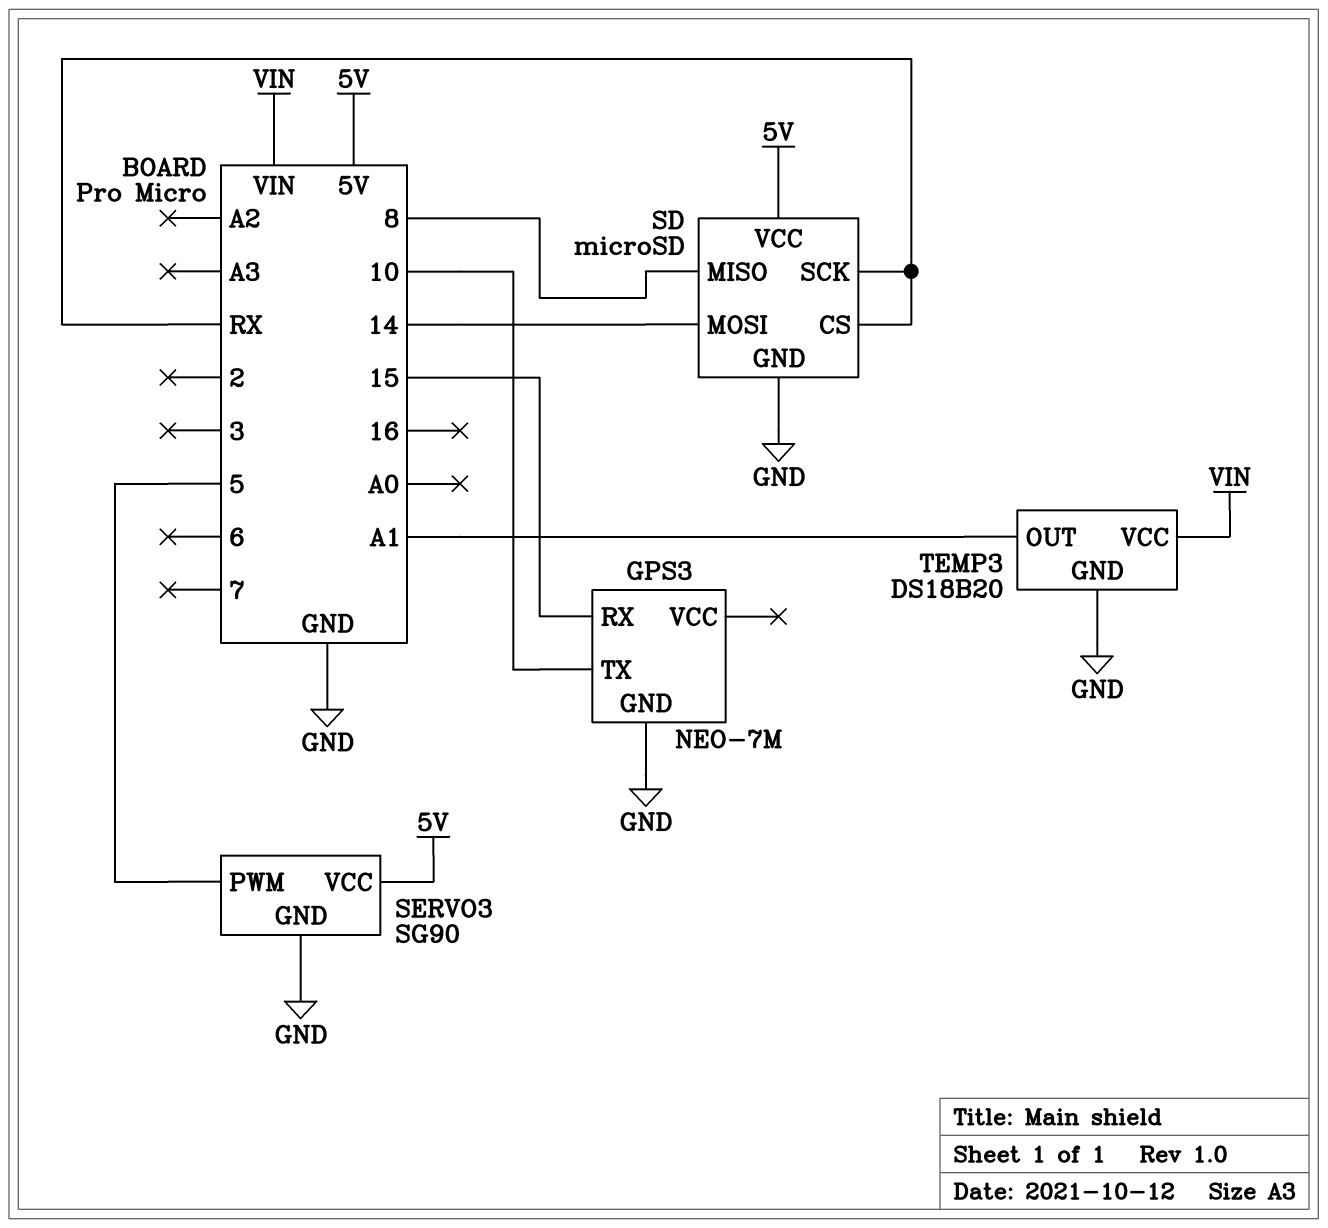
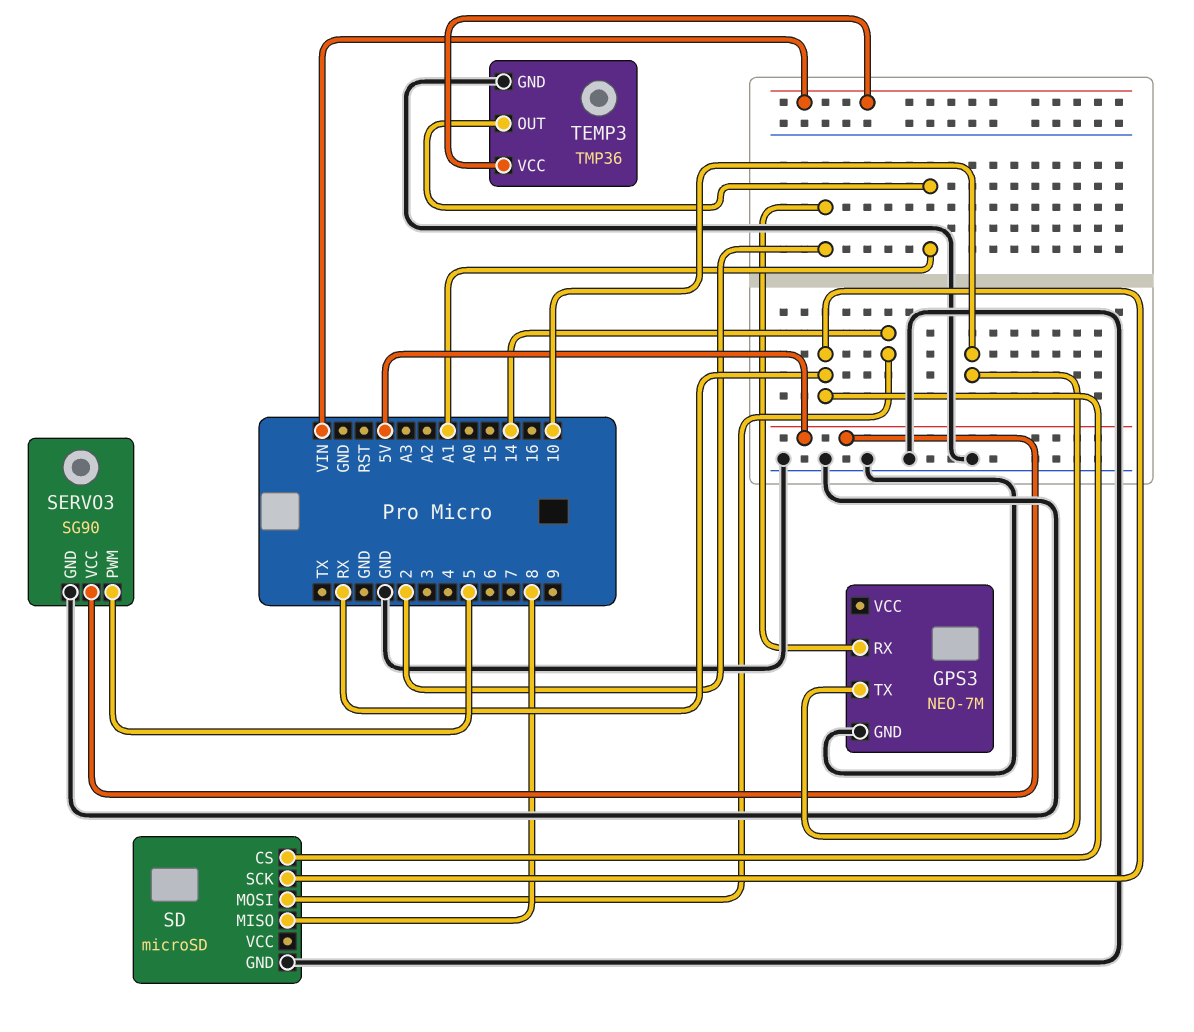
GPS3 pin RX: 15 -> 2
SD pin VCC: 5V -> none
TEMP3: DS18B20 -> TMP36

